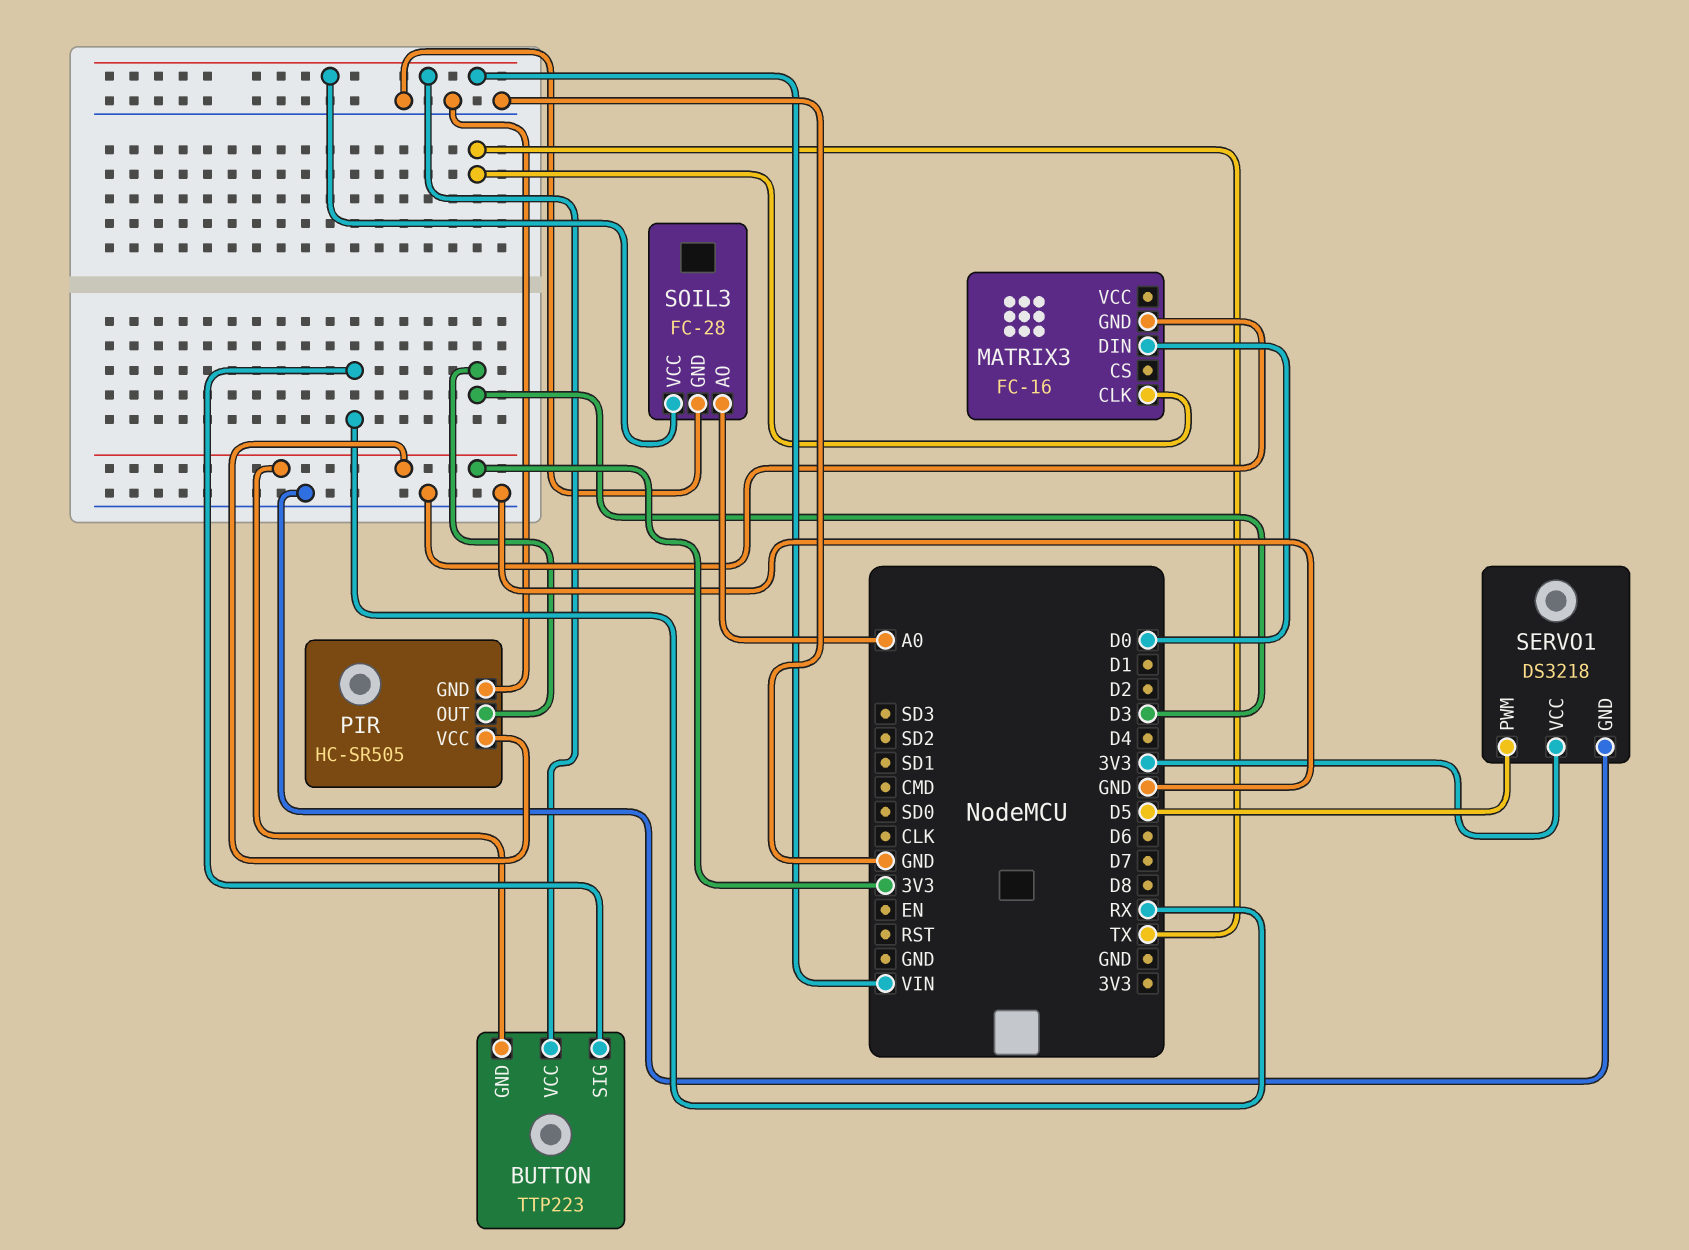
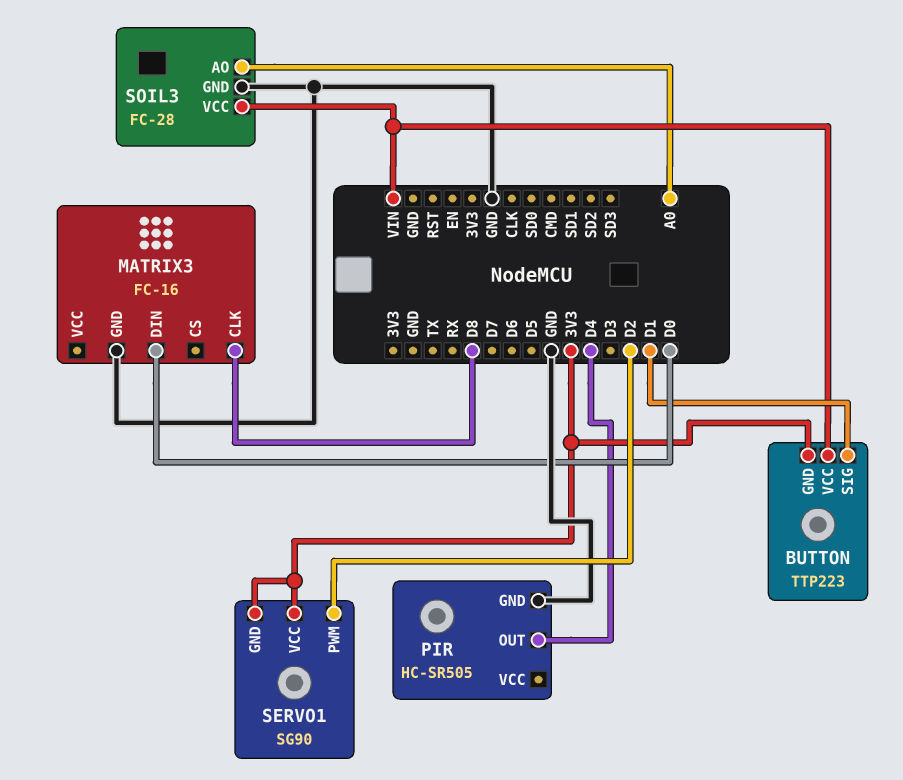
BUTTON pin SIG: RX -> D1
MATRIX3 pin CLK: TX -> D8
PIR pin OUT: D3 -> D4
PIR pin VCC: 3V3 -> none
SERVO1: DS3218 -> SG90
SERVO1 pin GND: GND -> 3V3
SERVO1 pin PWM: D5 -> D2

